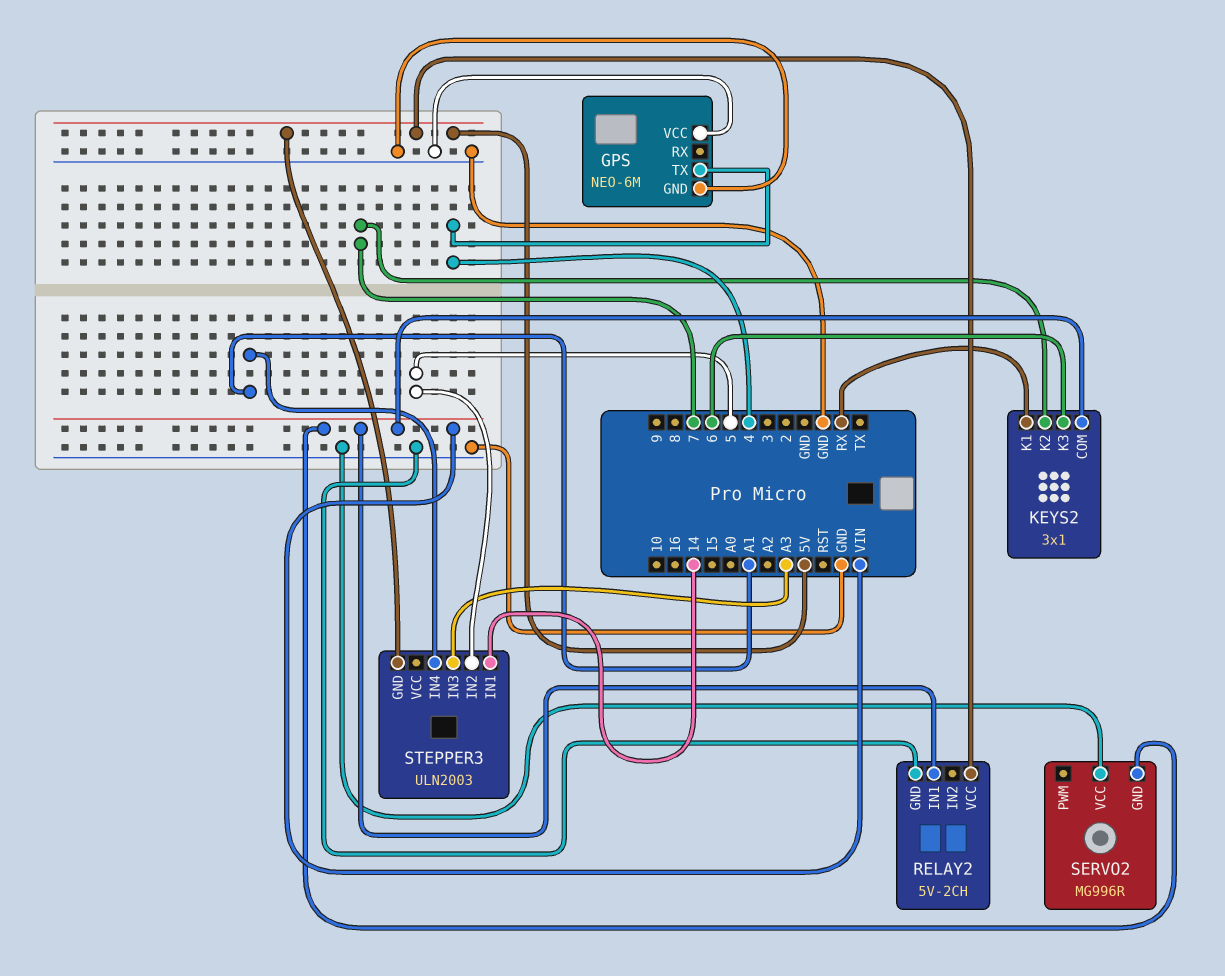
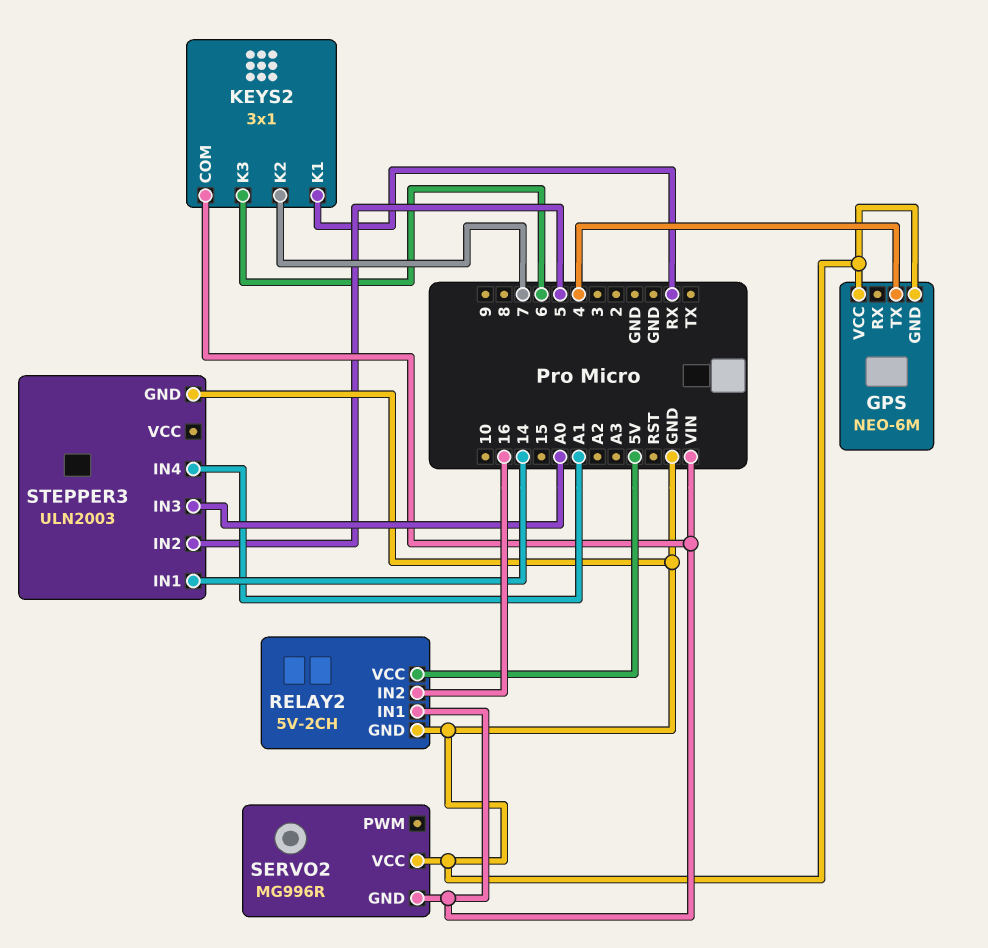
RELAY2 pin IN2: none -> 16
STEPPER3 pin GND: 5V -> GND
STEPPER3 pin IN3: A3 -> A0

